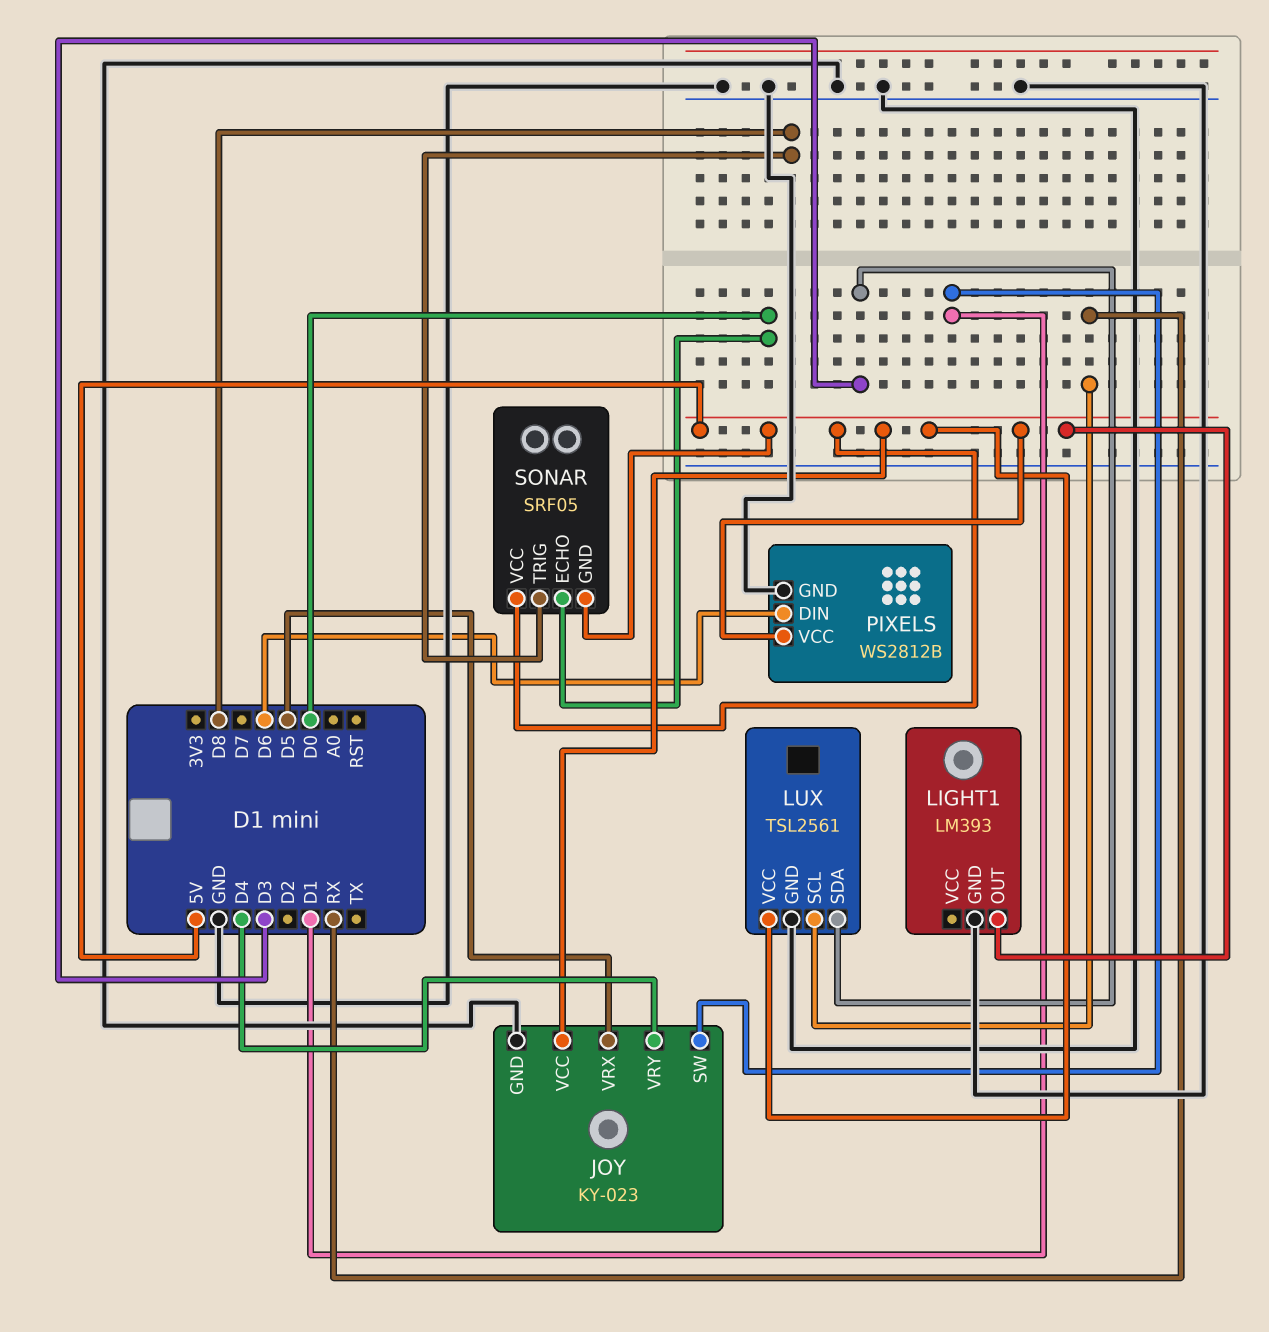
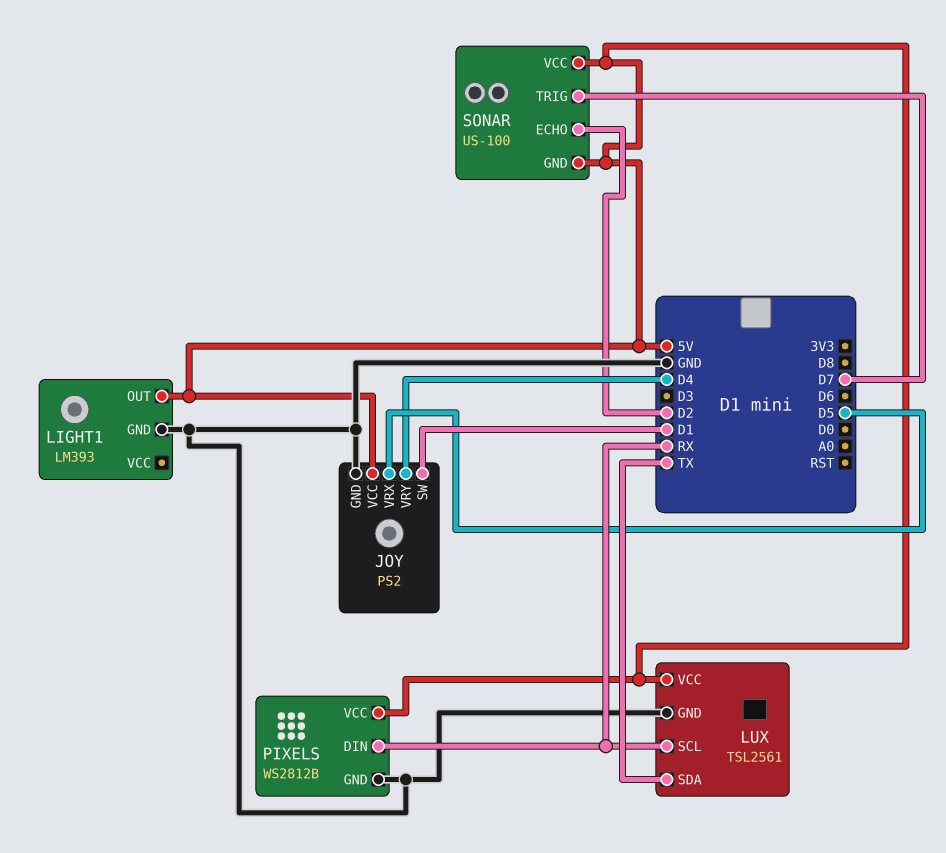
JOY: KY-023 -> PS2
LUX pin SDA: D3 -> TX
PIXELS pin DIN: D6 -> RX
SONAR: SRF05 -> US-100
SONAR pin ECHO: D0 -> D2
SONAR pin TRIG: D8 -> D7

